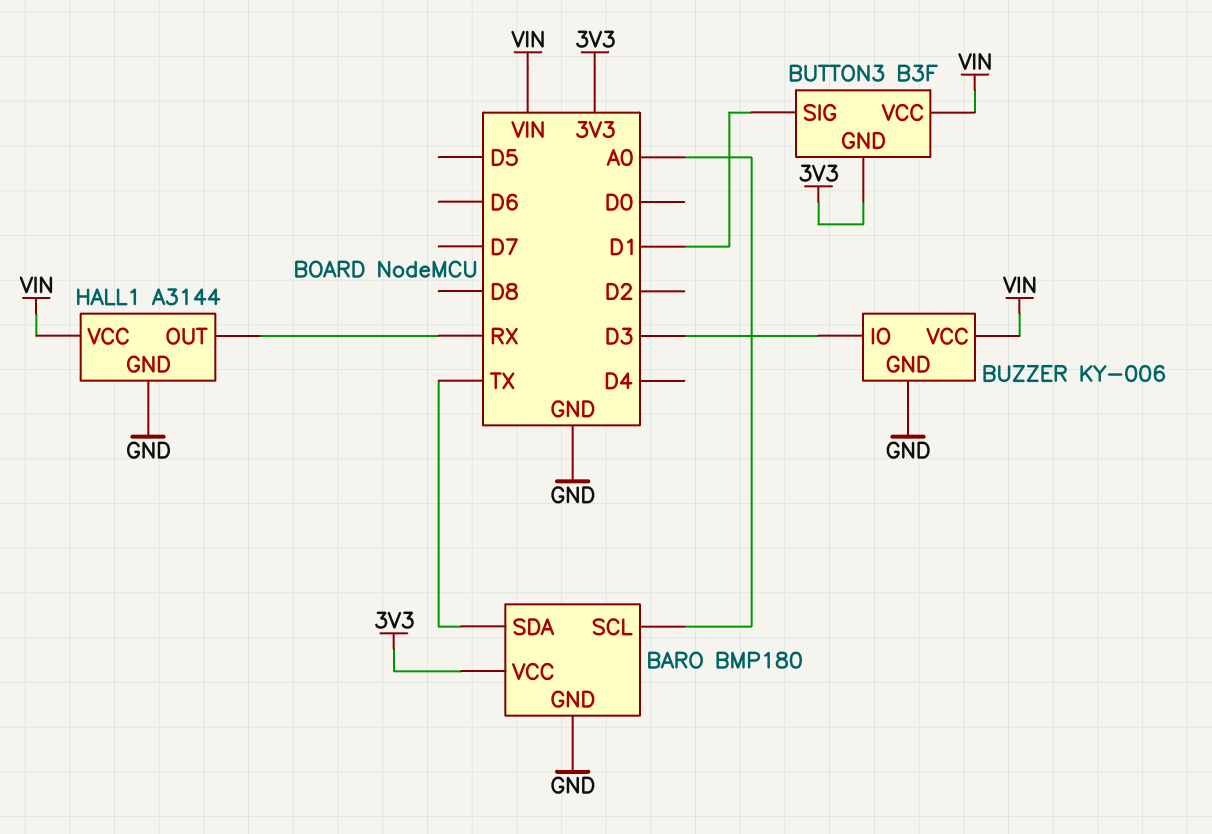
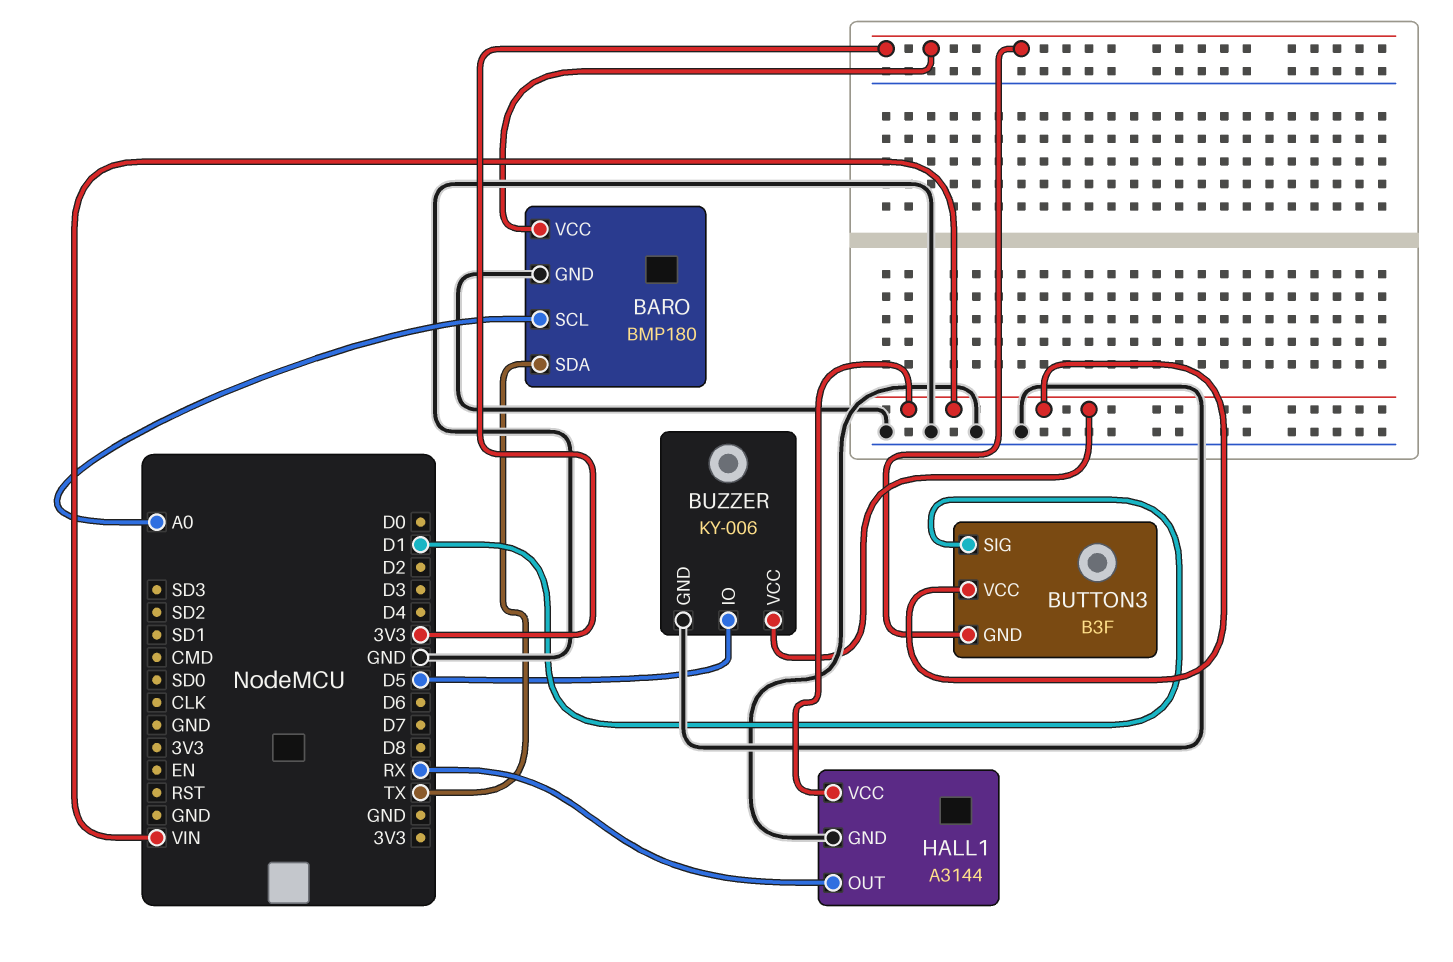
BUZZER pin IO: D3 -> D5

